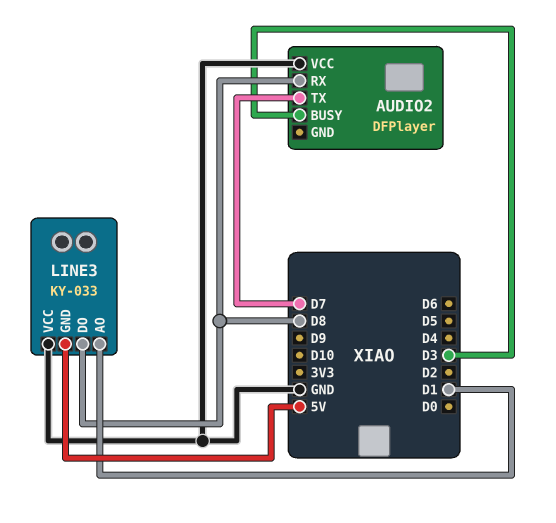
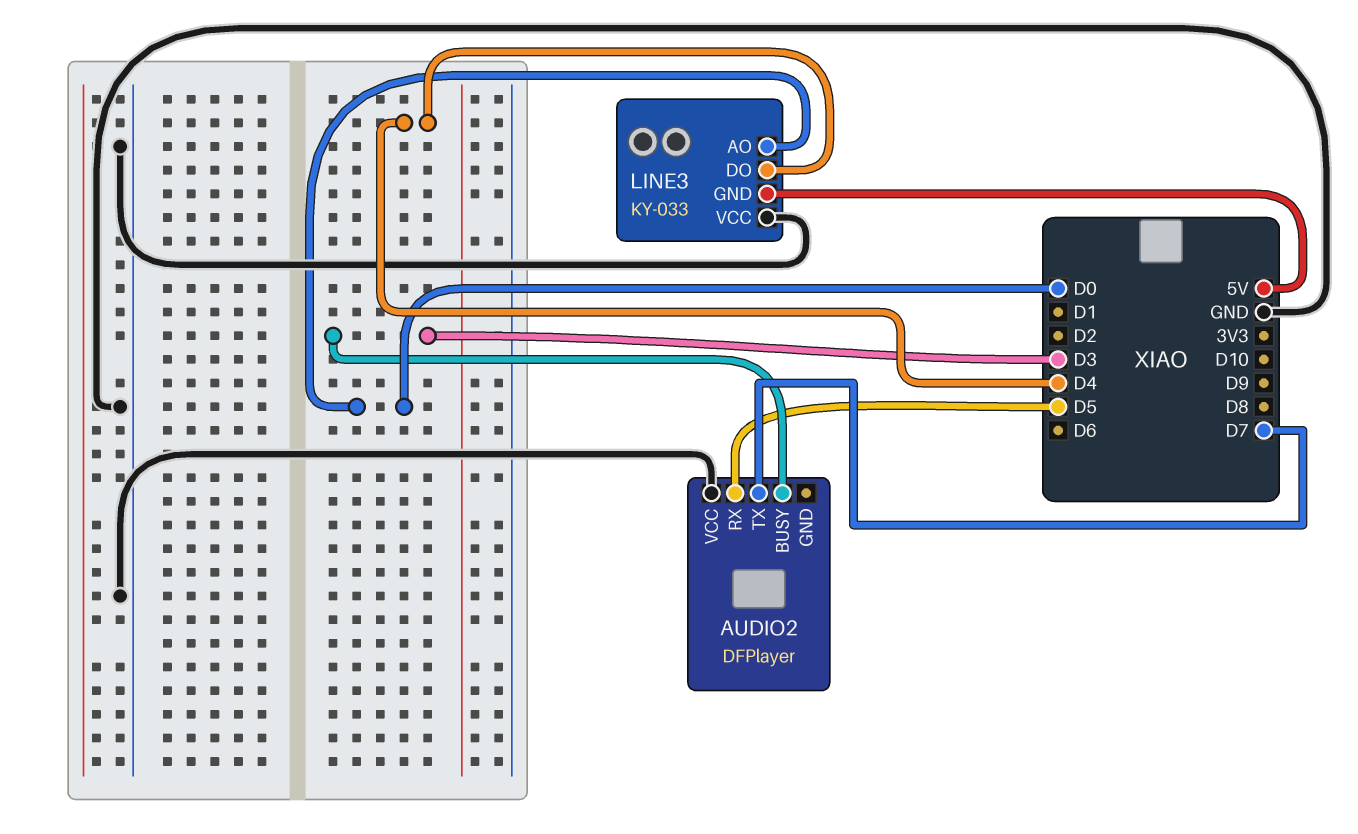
AUDIO2 pin RX: D8 -> D5
LINE3 pin AO: D1 -> D0
LINE3 pin DO: D8 -> D4

